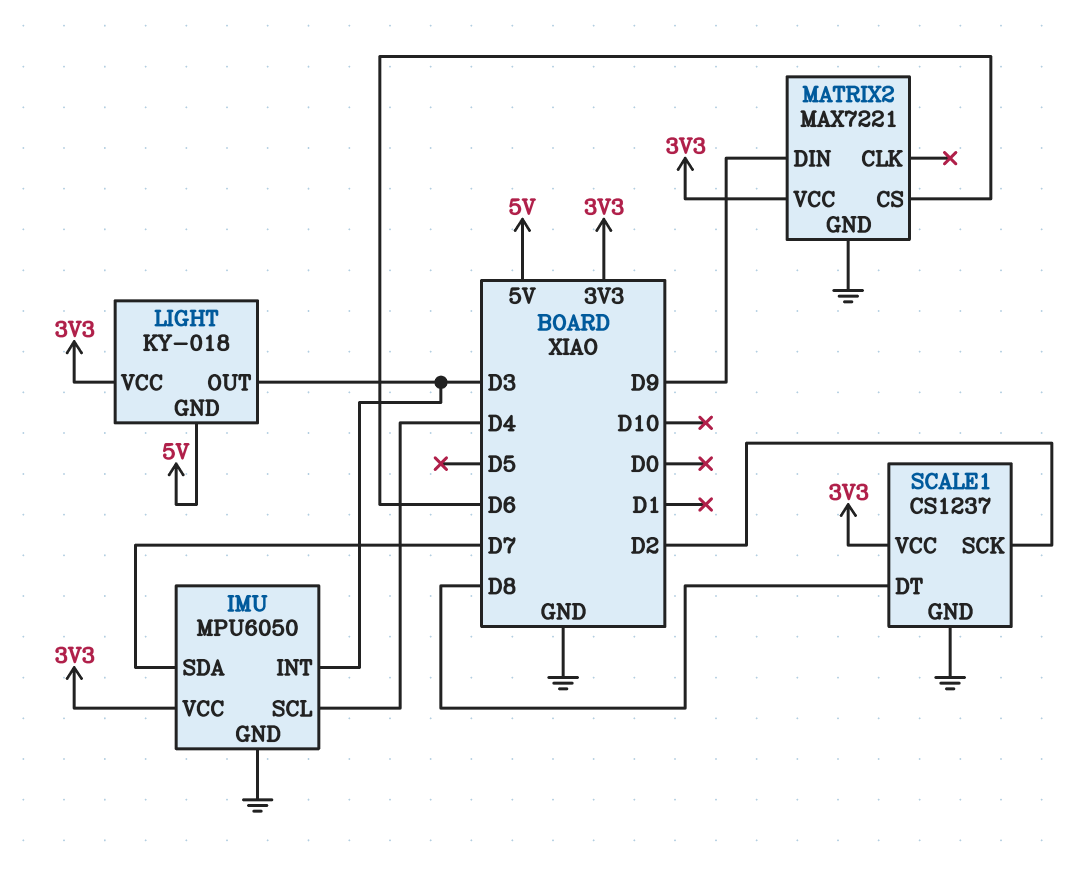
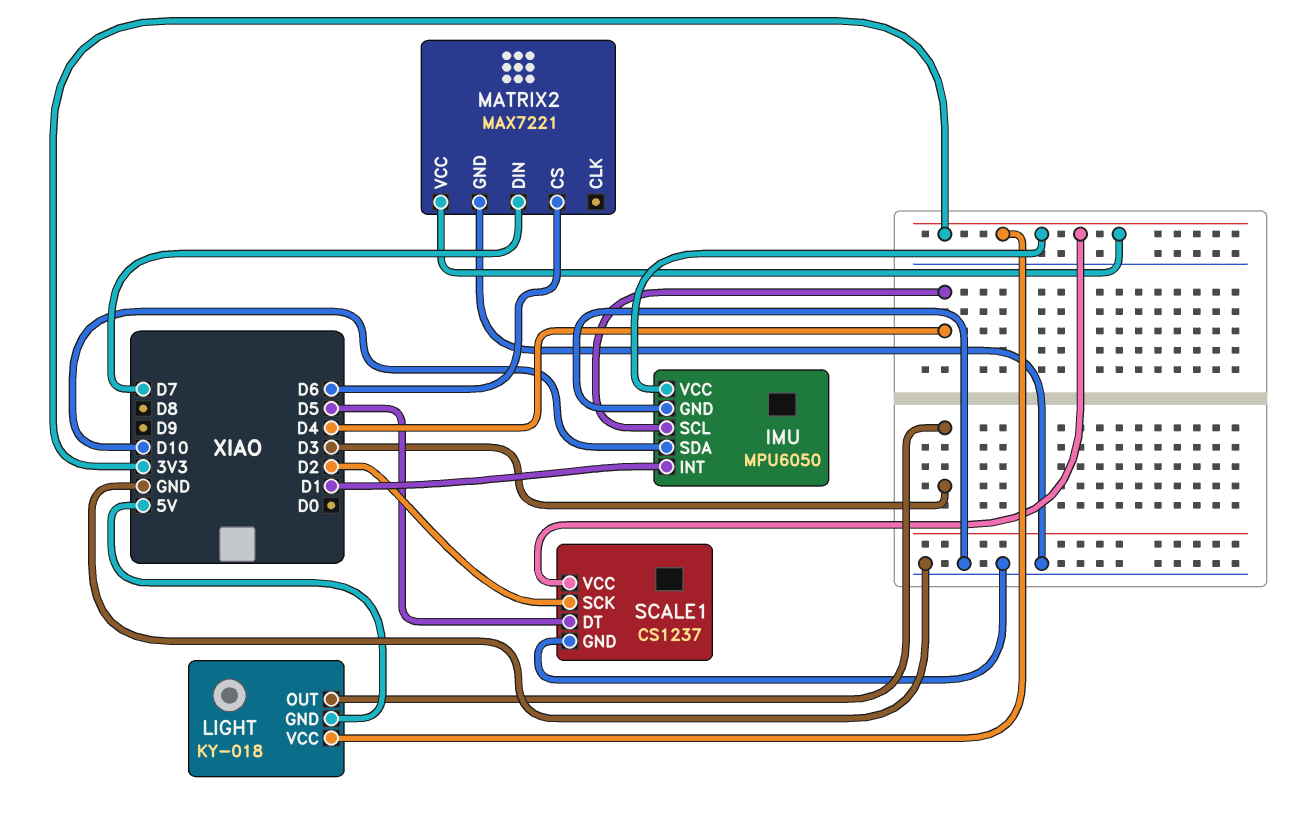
IMU pin INT: D3 -> D1
IMU pin SDA: D7 -> D10
MATRIX2 pin DIN: D9 -> D7
SCALE1 pin DT: D8 -> D5

